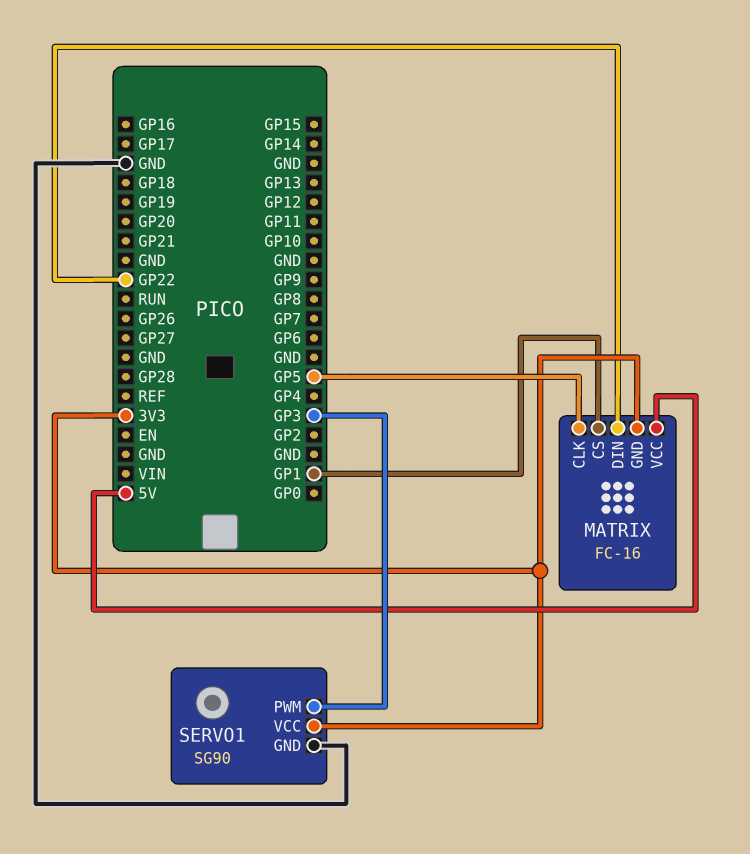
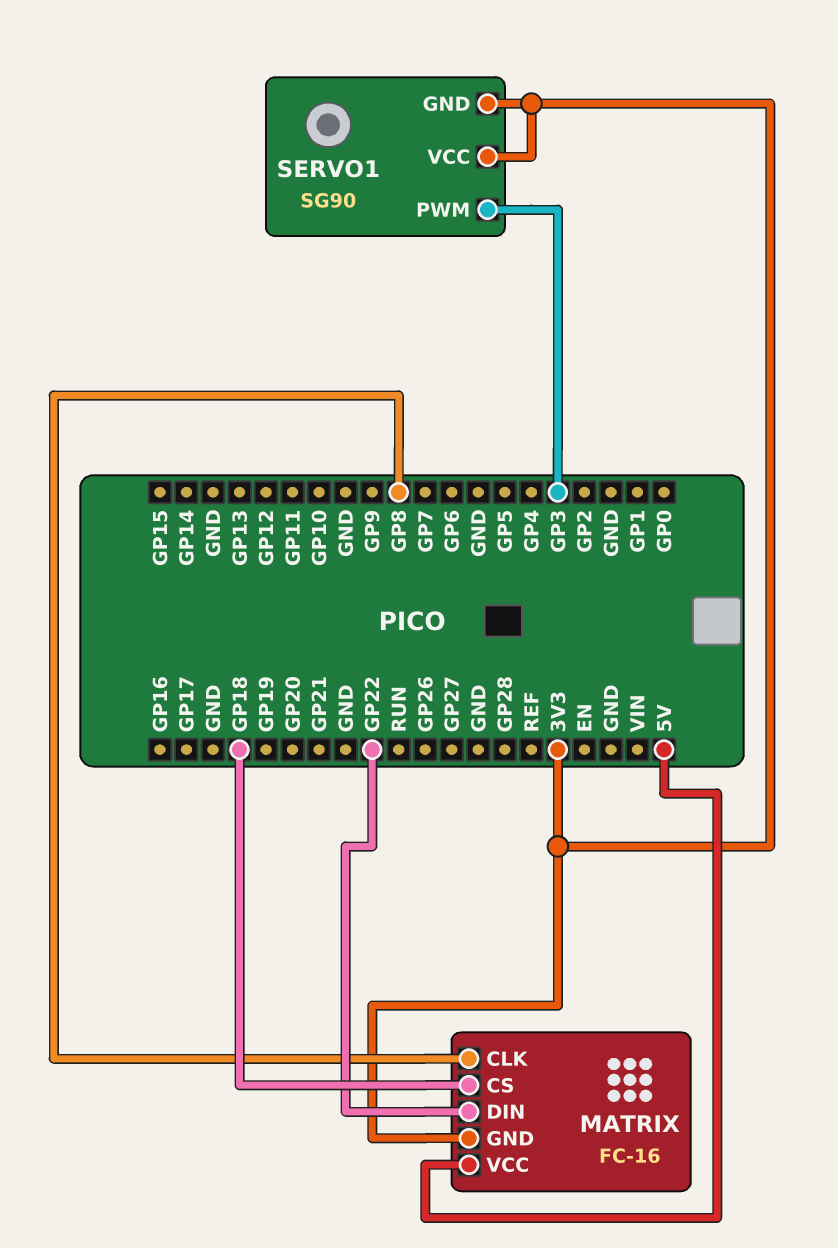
MATRIX pin CLK: GP5 -> GP8
MATRIX pin CS: GP1 -> GP18
SERVO1 pin GND: GND -> 3V3

